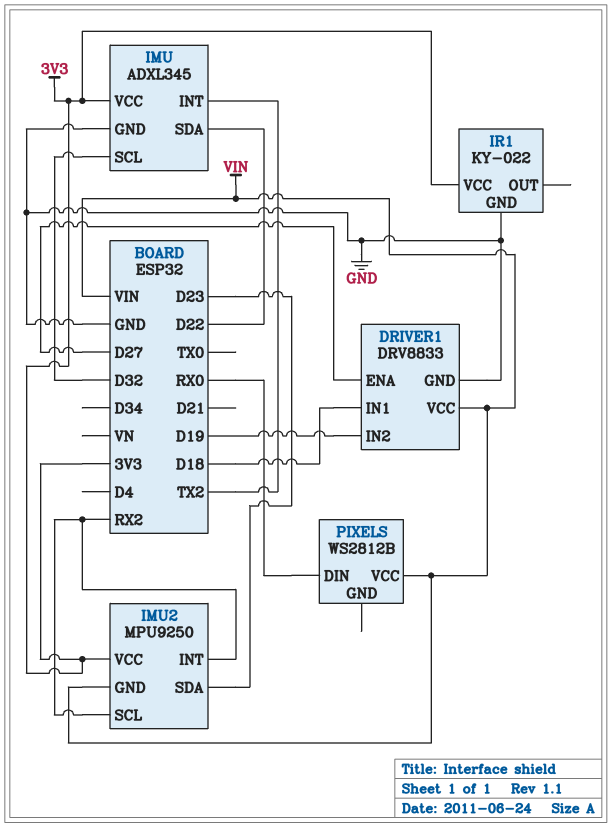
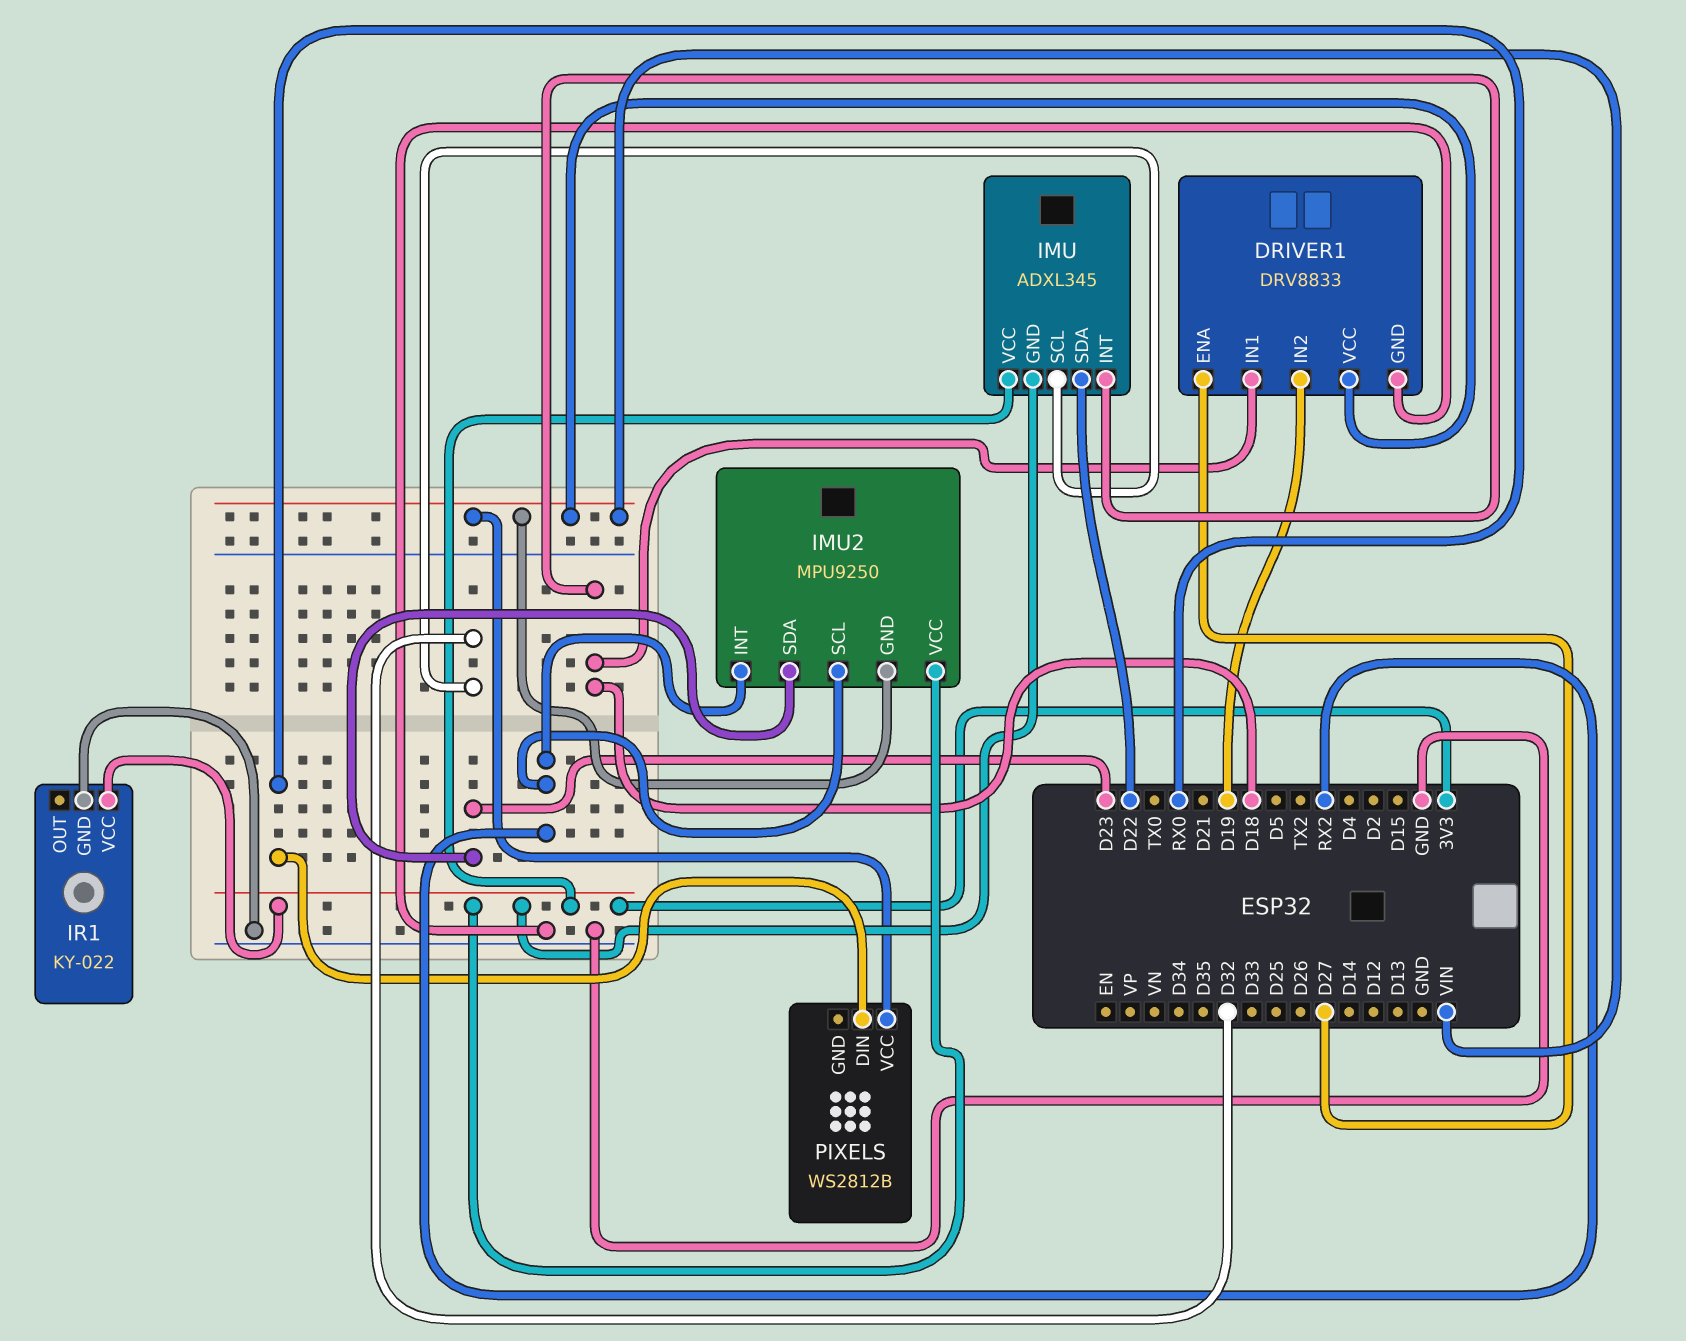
IMU pin GND: GND -> 3V3
IMU pin INT: TX2 -> D18

